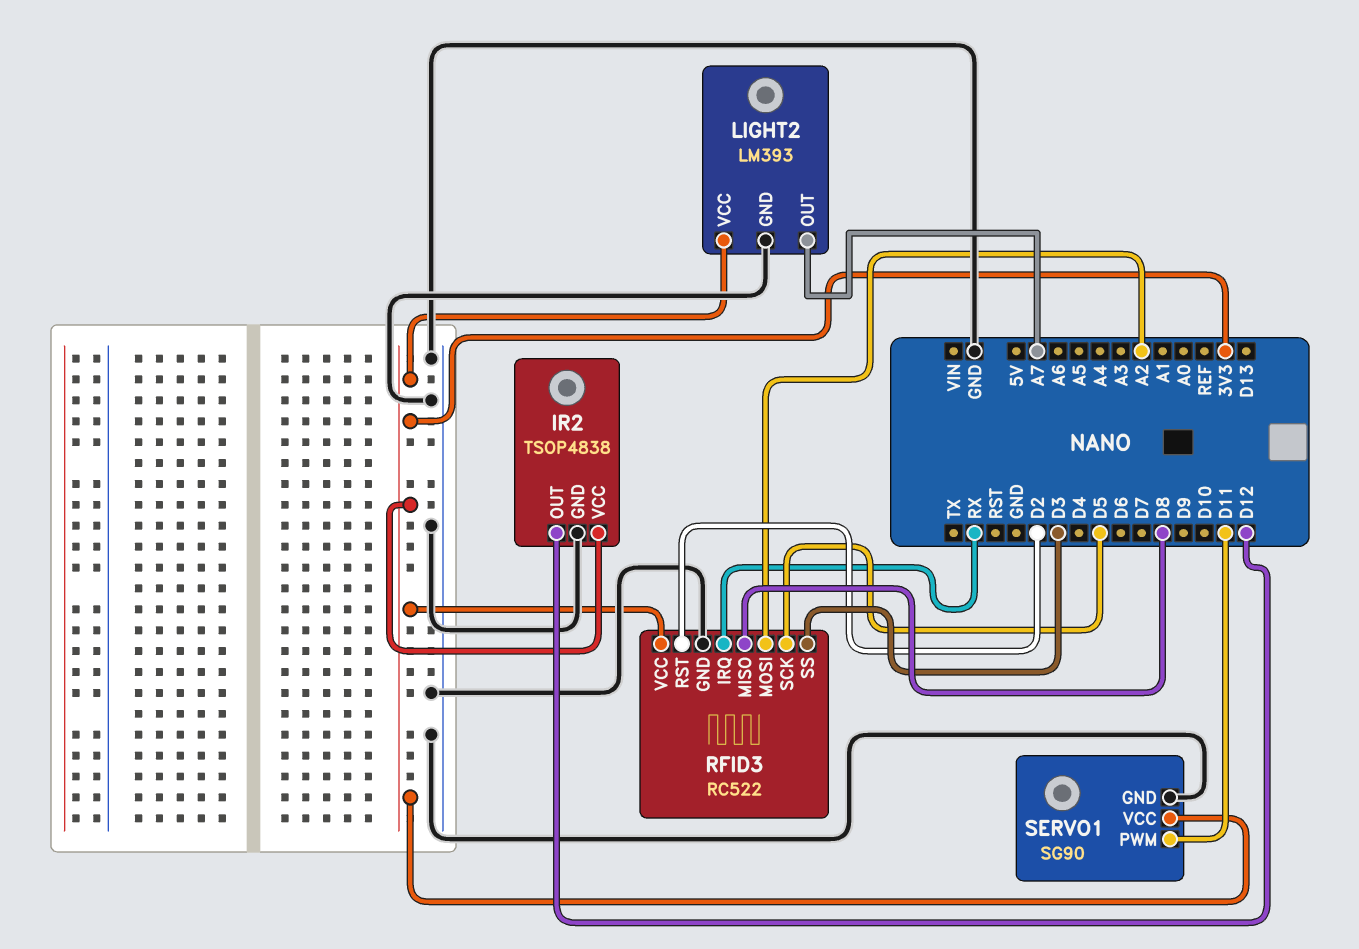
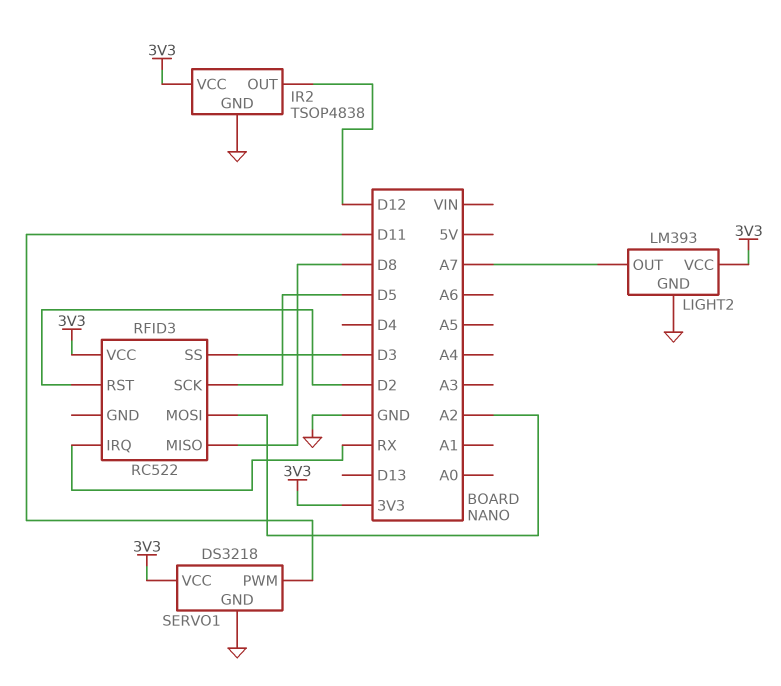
RFID3 pin GND: GND -> none
SERVO1: SG90 -> DS3218

